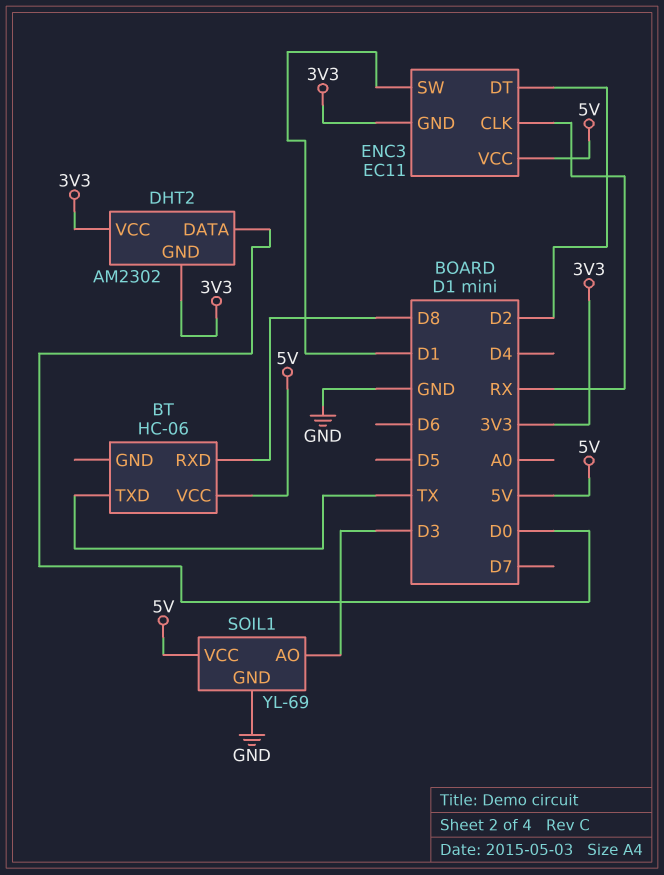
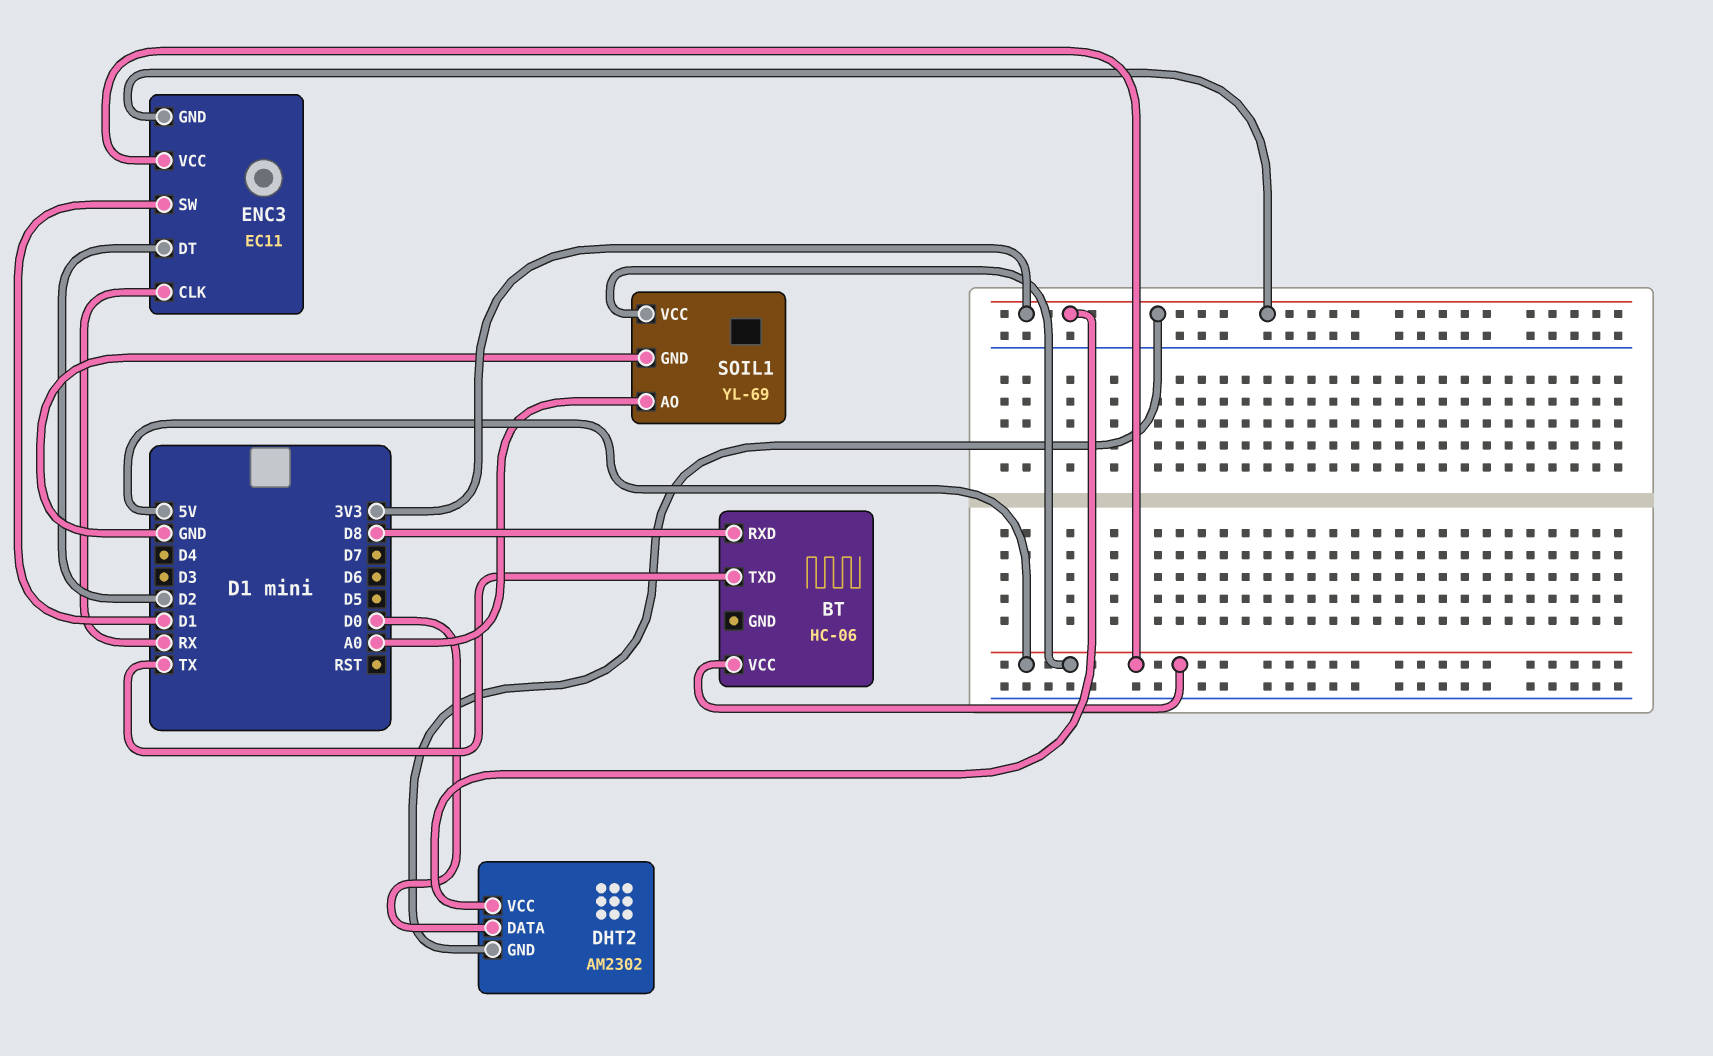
SOIL1 pin AO: D3 -> A0

